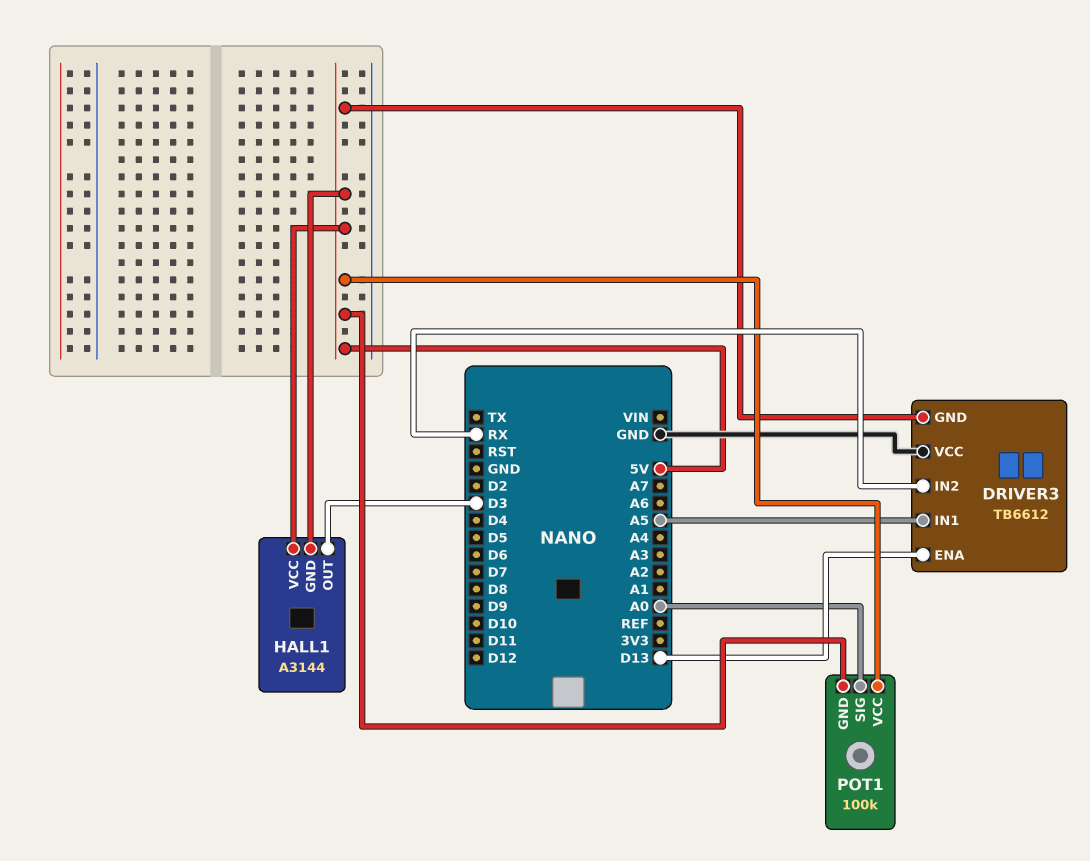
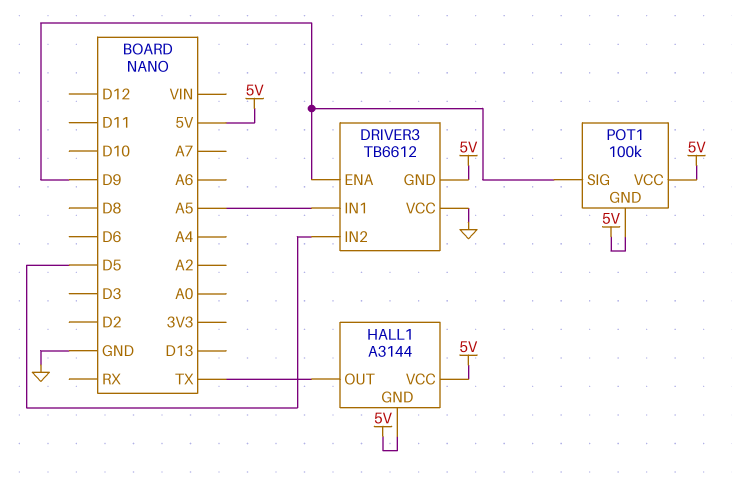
DRIVER3 pin ENA: D13 -> D9
DRIVER3 pin IN2: RX -> D5
HALL1 pin OUT: D3 -> TX
POT1 pin SIG: A0 -> D9

